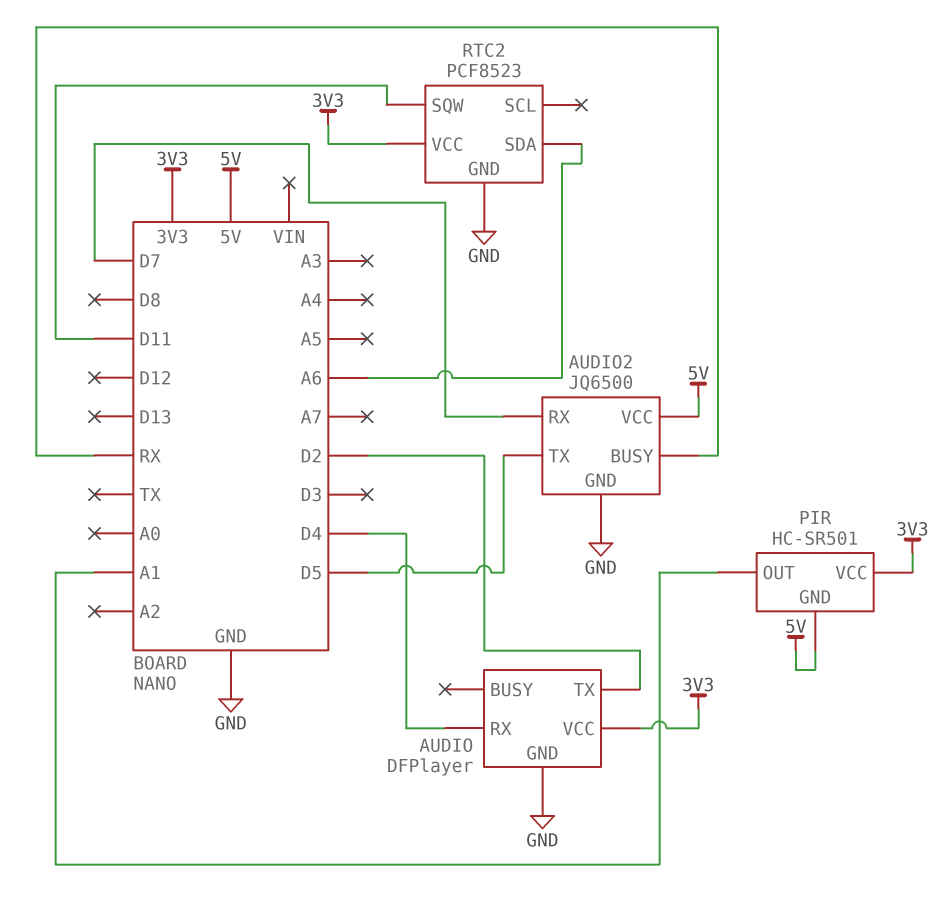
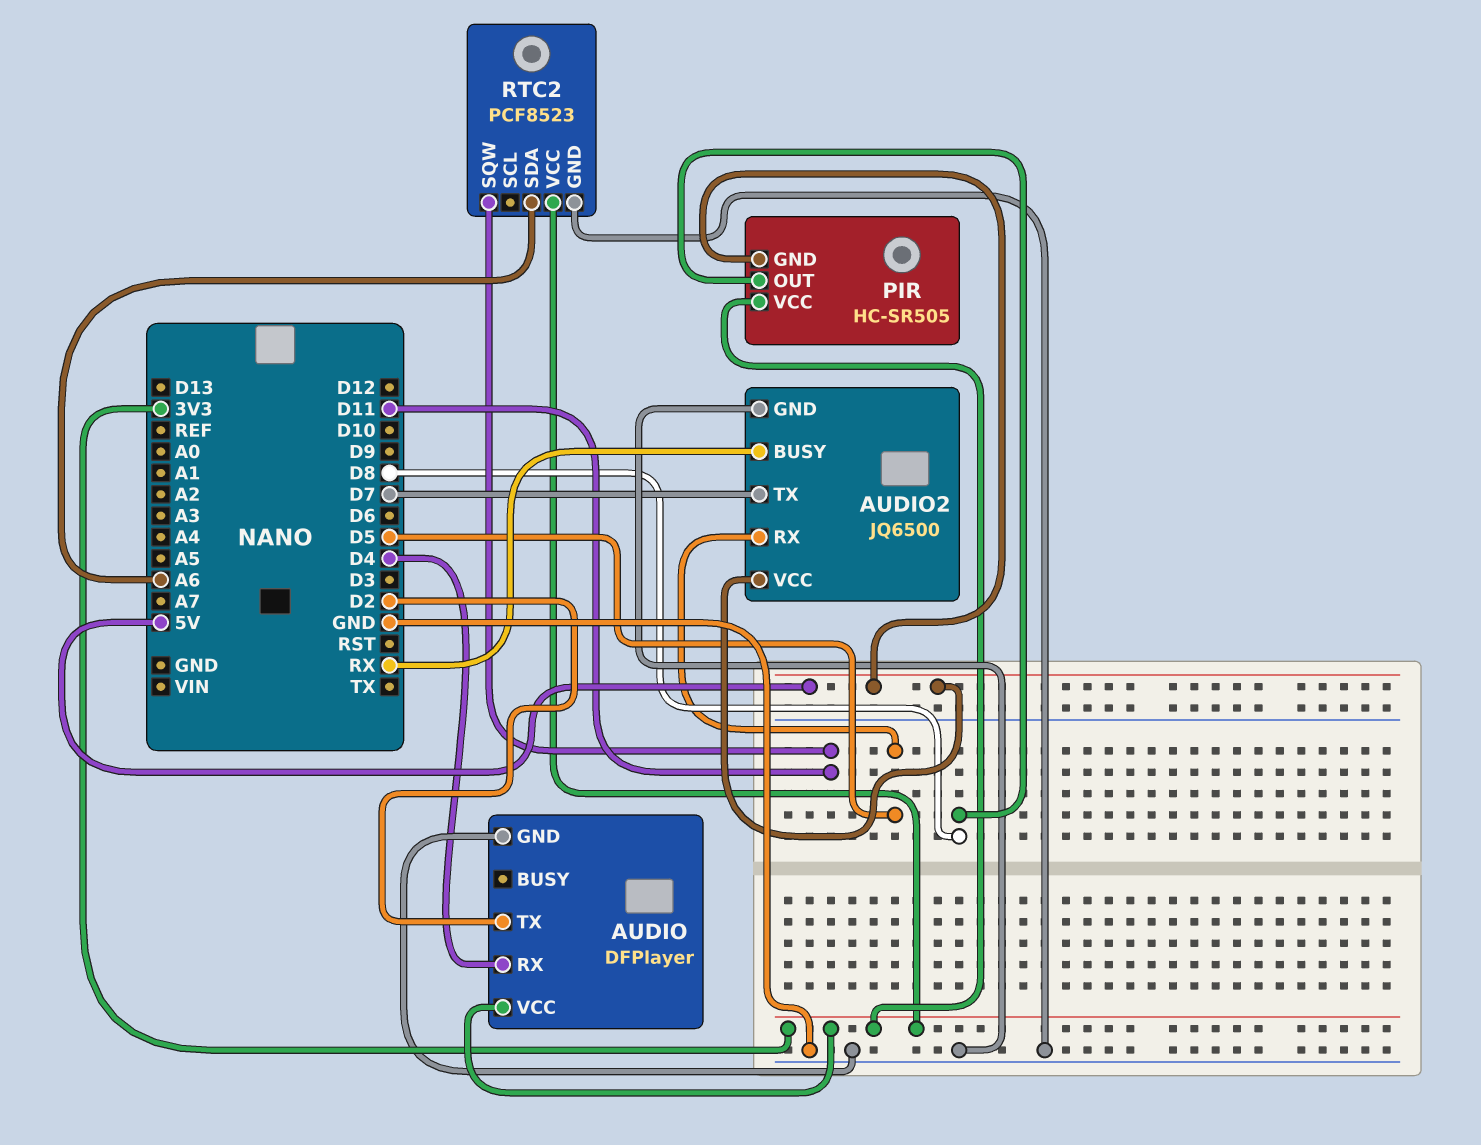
AUDIO2 pin RX: D7 -> D5
AUDIO2 pin TX: D5 -> D7
PIR: HC-SR501 -> HC-SR505
PIR pin OUT: A1 -> D8

